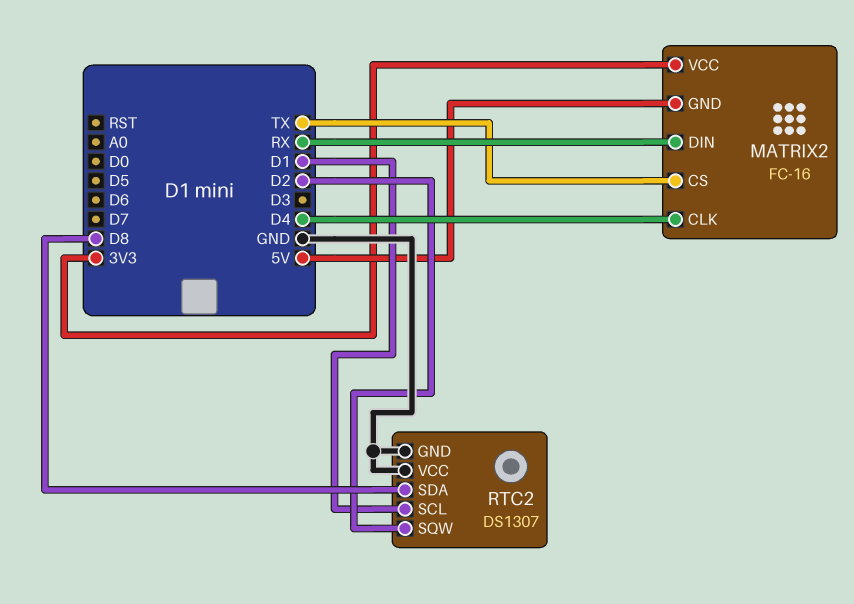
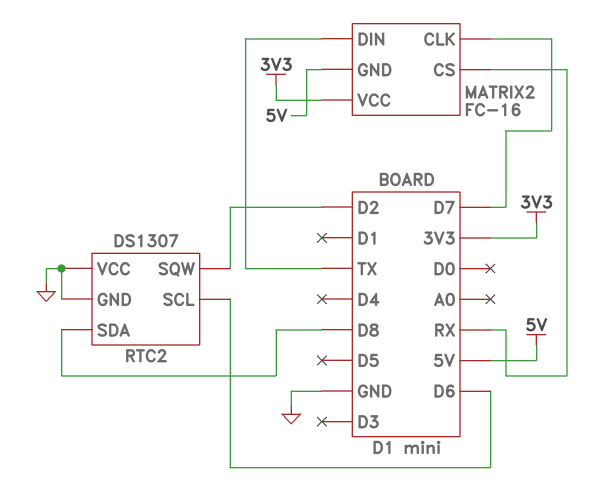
MATRIX2 pin CLK: D4 -> D7
MATRIX2 pin CS: TX -> RX
MATRIX2 pin DIN: RX -> TX
RTC2 pin SCL: D1 -> D6

